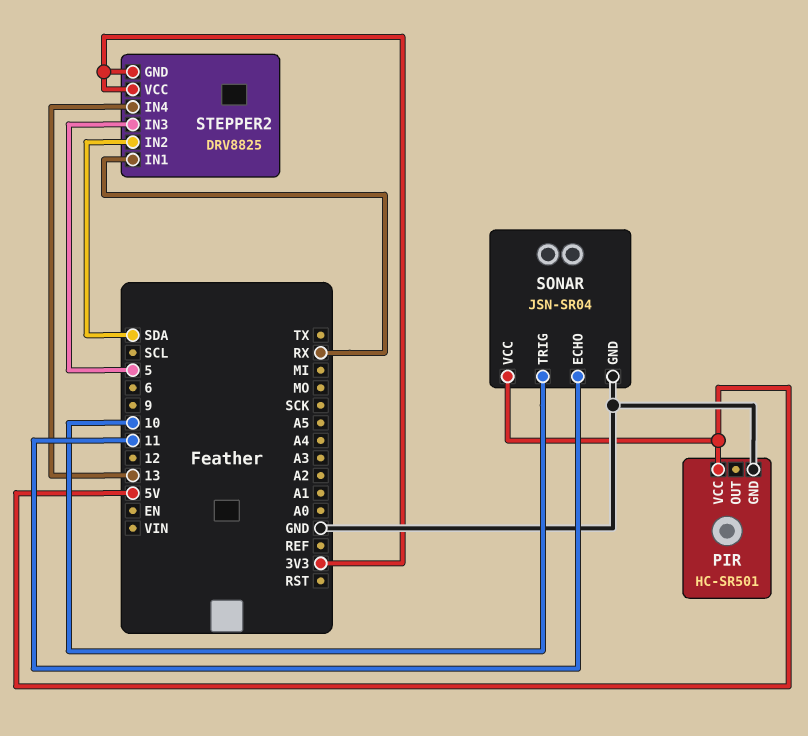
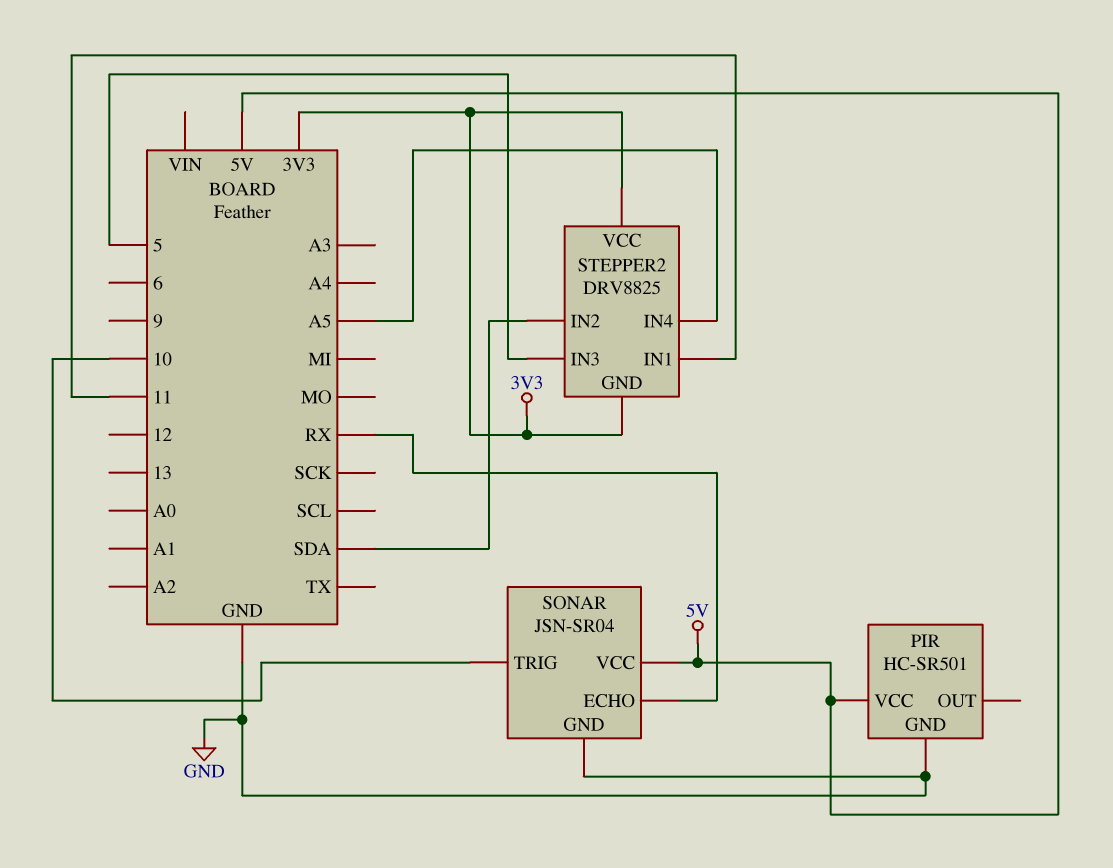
SONAR pin ECHO: 11 -> RX
STEPPER2 pin IN1: RX -> 11
STEPPER2 pin IN4: 13 -> A5

